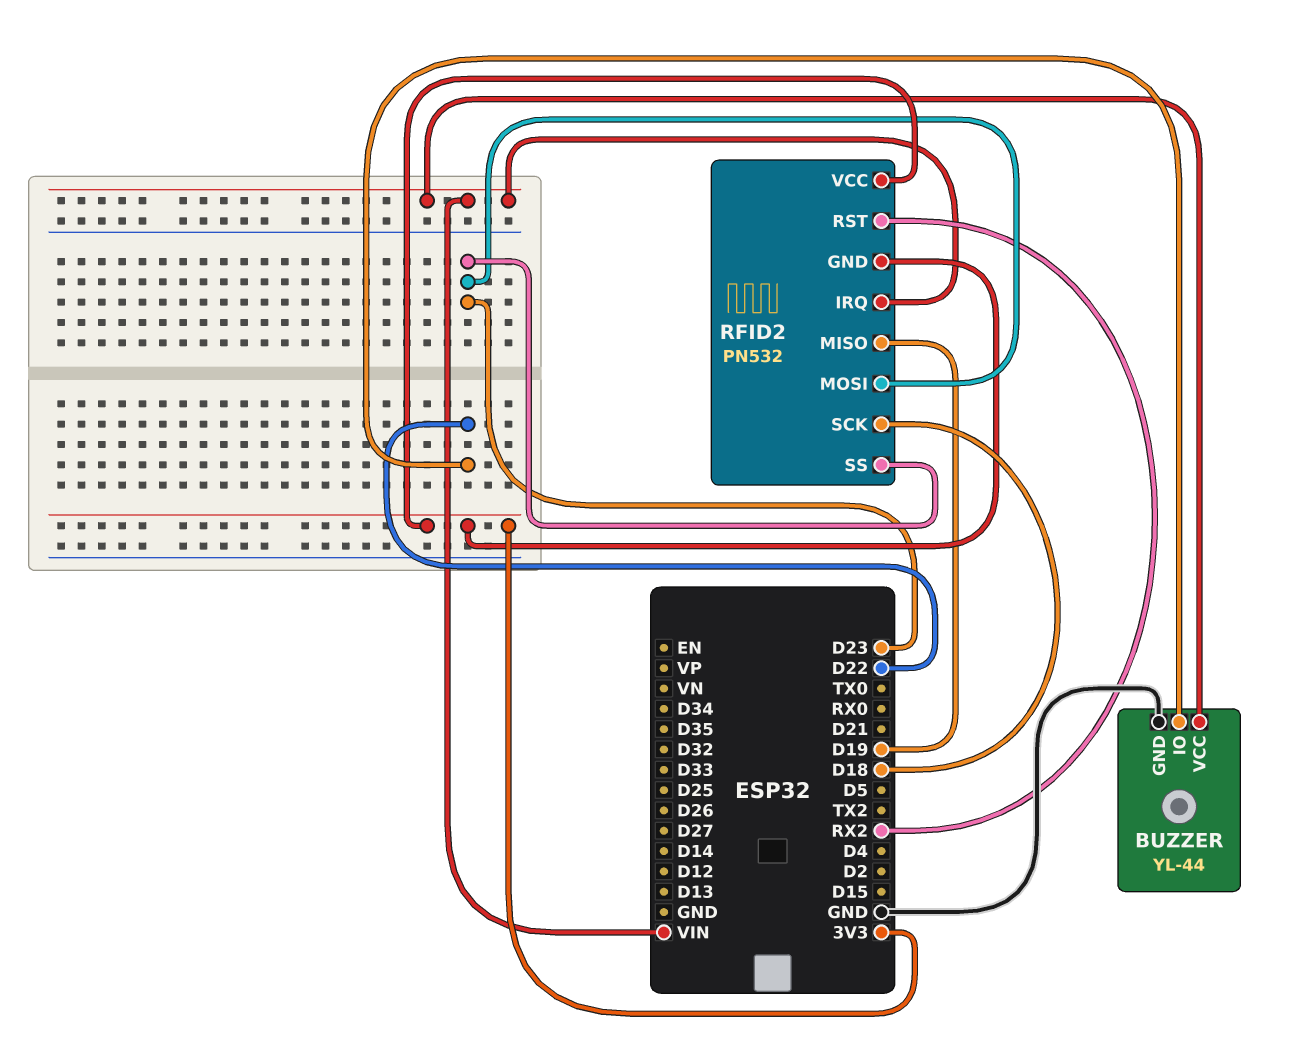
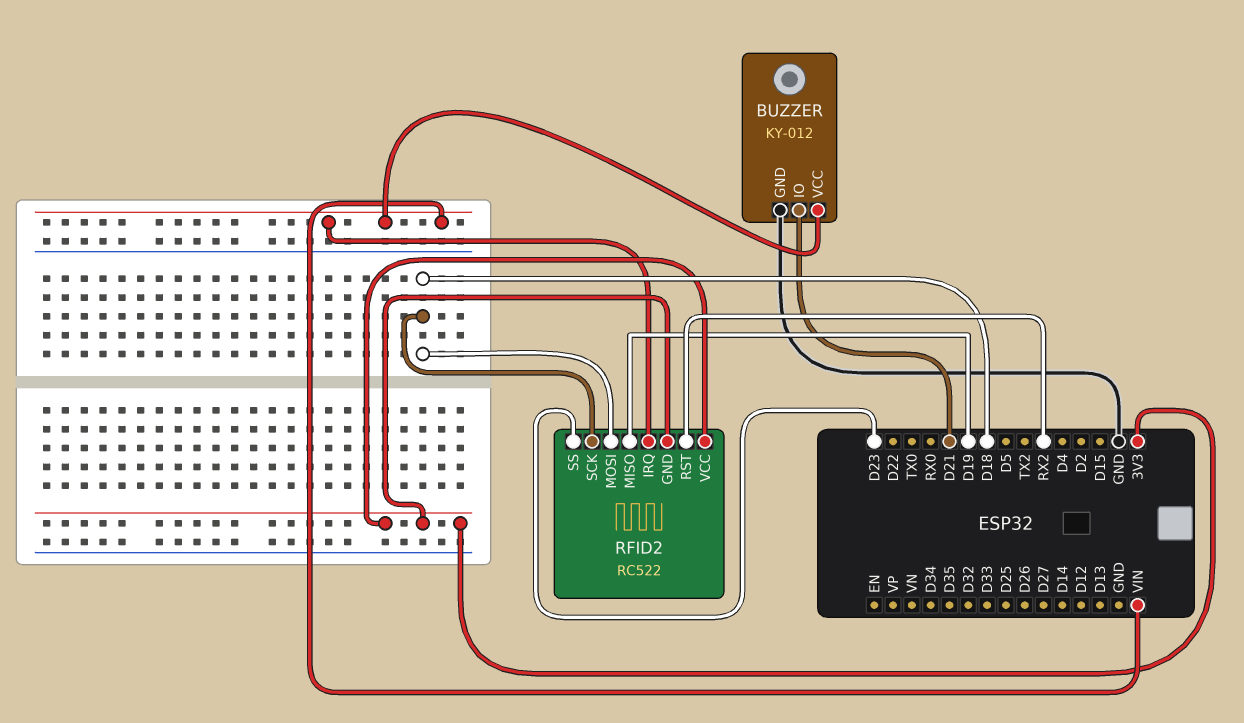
BUZZER: YL-44 -> KY-012
BUZZER pin IO: D22 -> D21
RFID2: PN532 -> RC522
RFID2 pin MOSI: D23 -> D18

